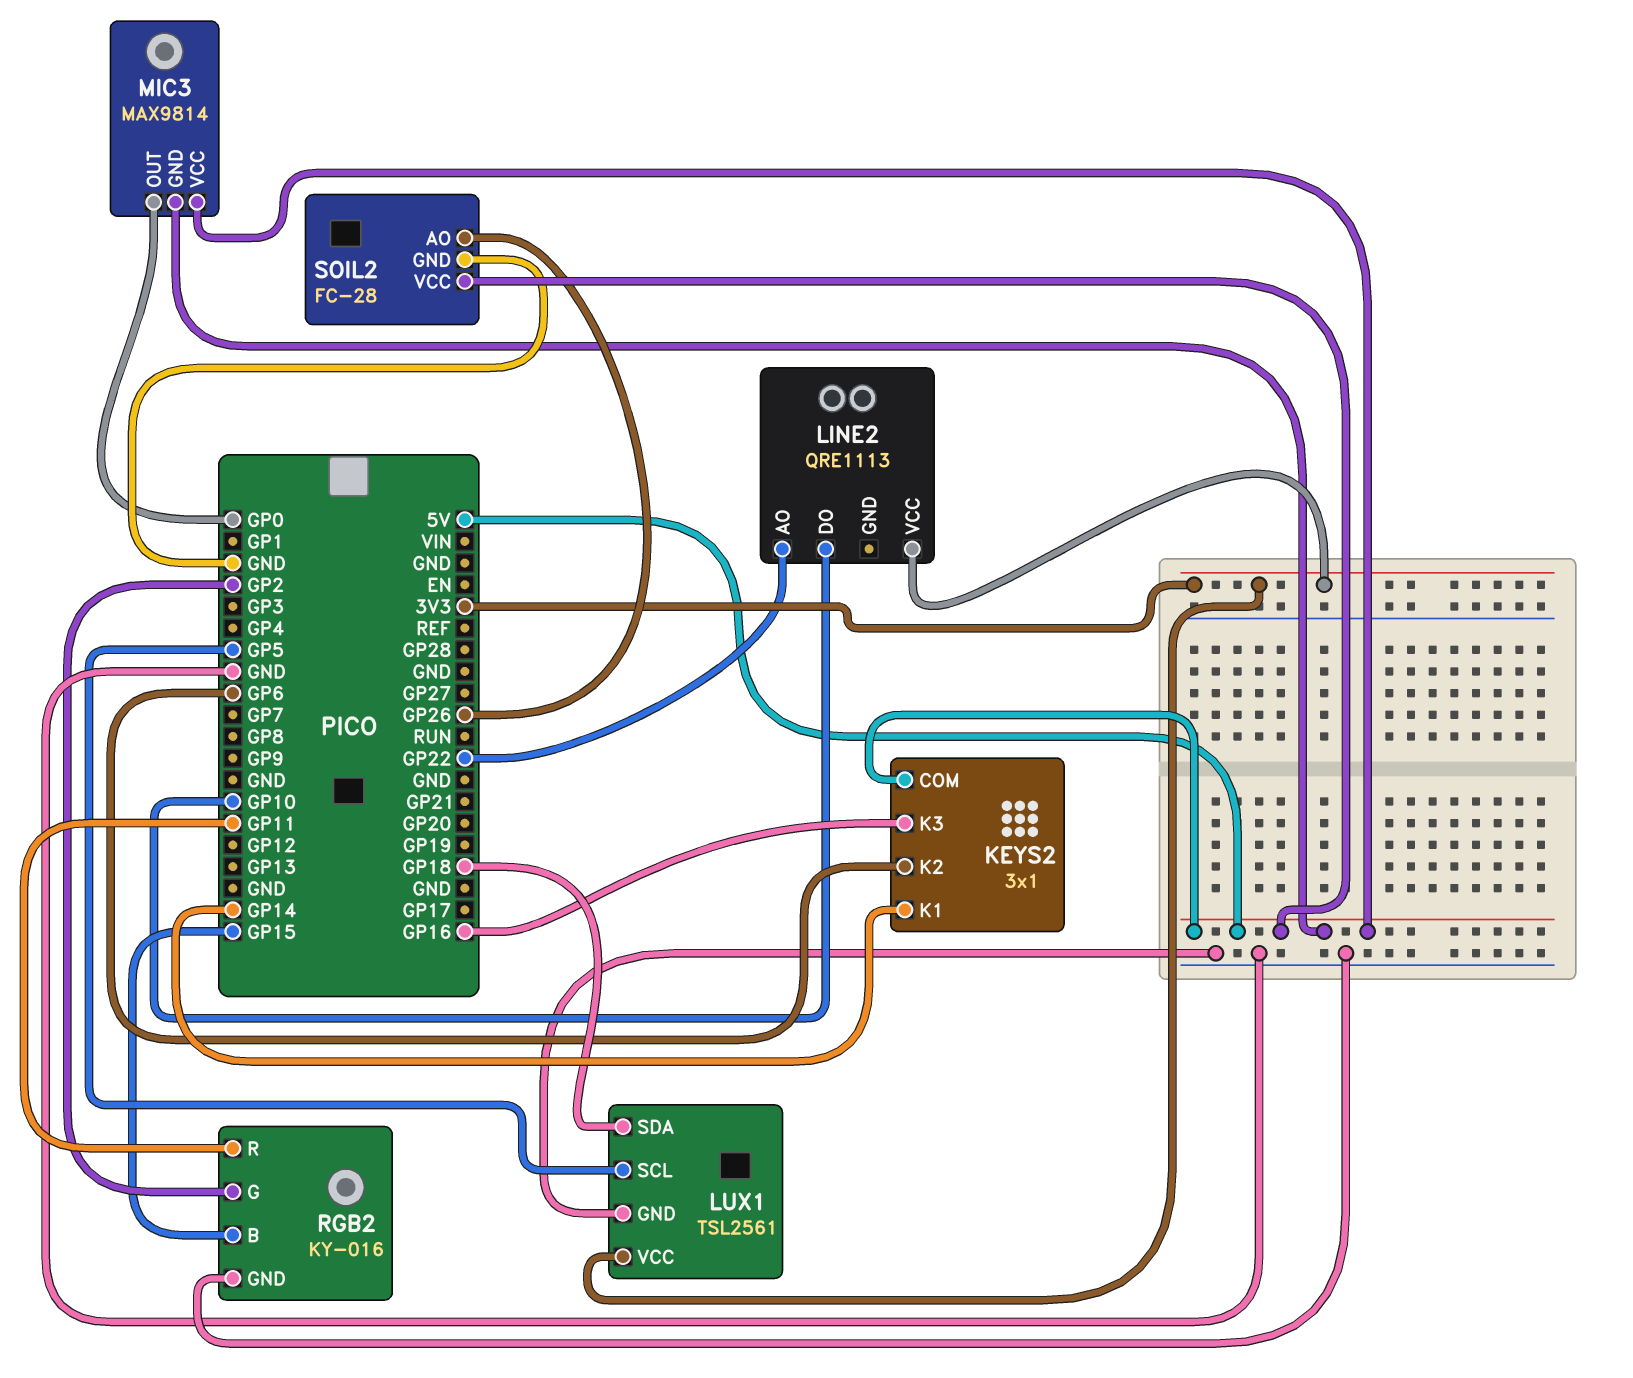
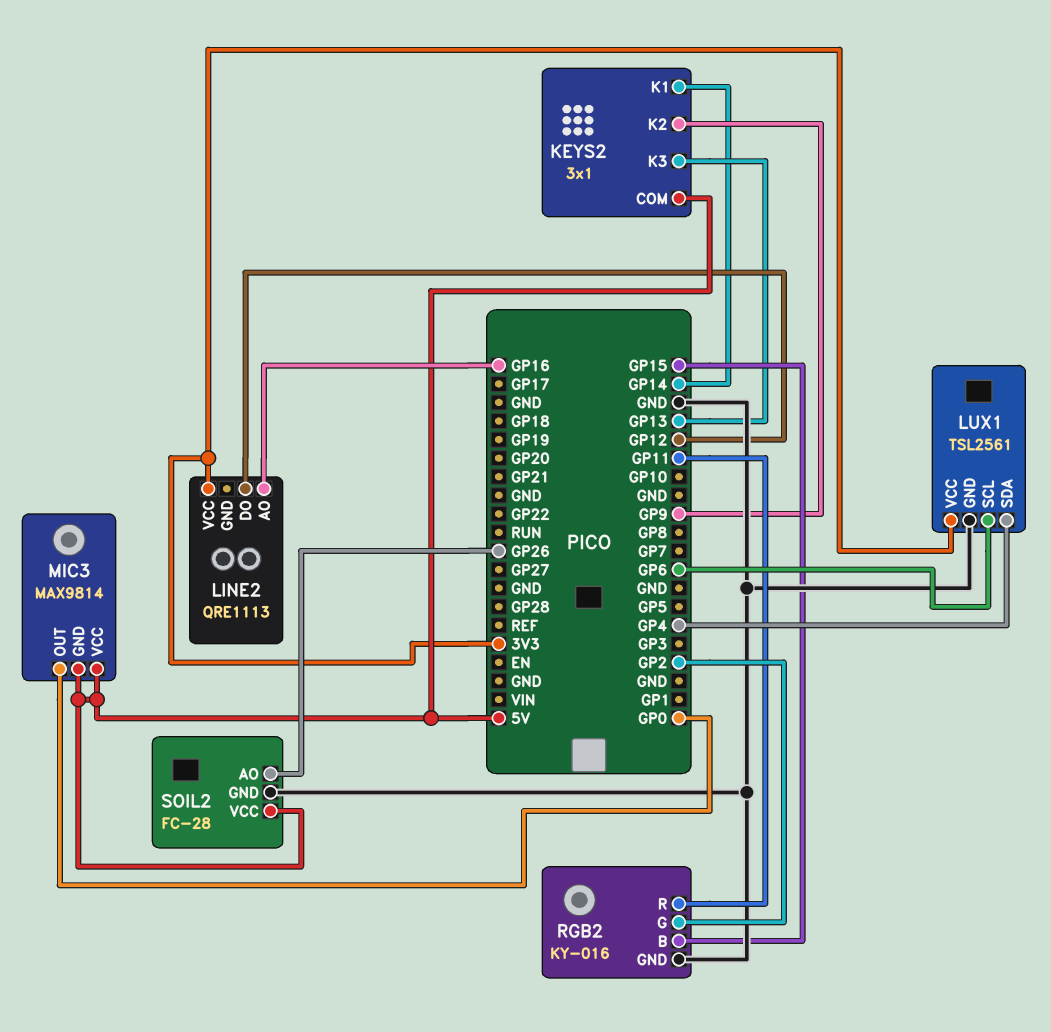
KEYS2 pin K2: GP6 -> GP9
KEYS2 pin K3: GP16 -> GP13
LINE2 pin AO: GP22 -> GP16
LINE2 pin DO: GP10 -> GP12
LUX1 pin SCL: GP5 -> GP6
LUX1 pin SDA: GP18 -> GP4

